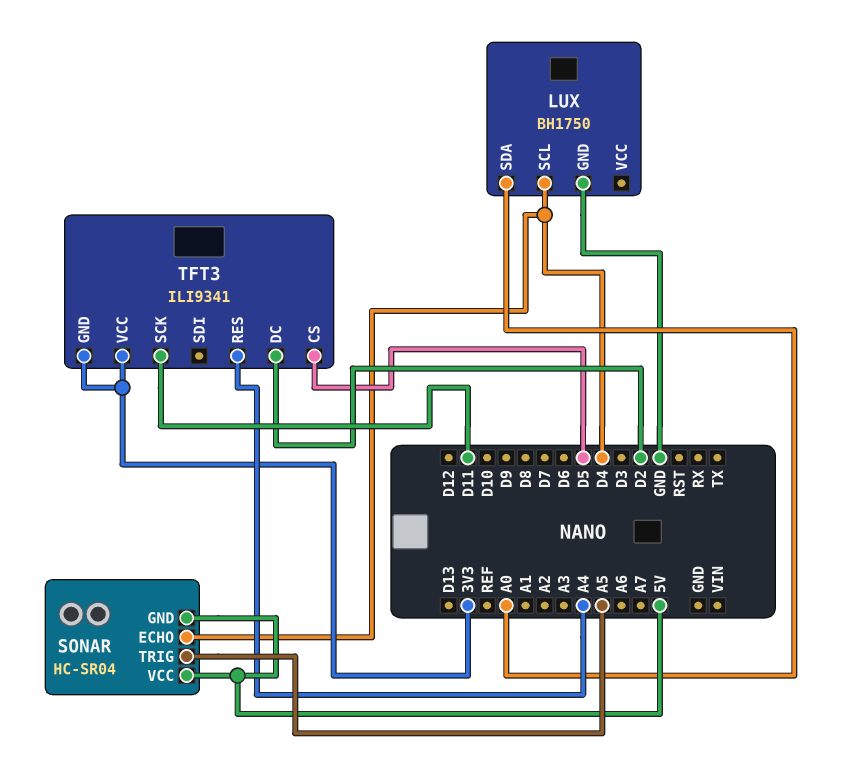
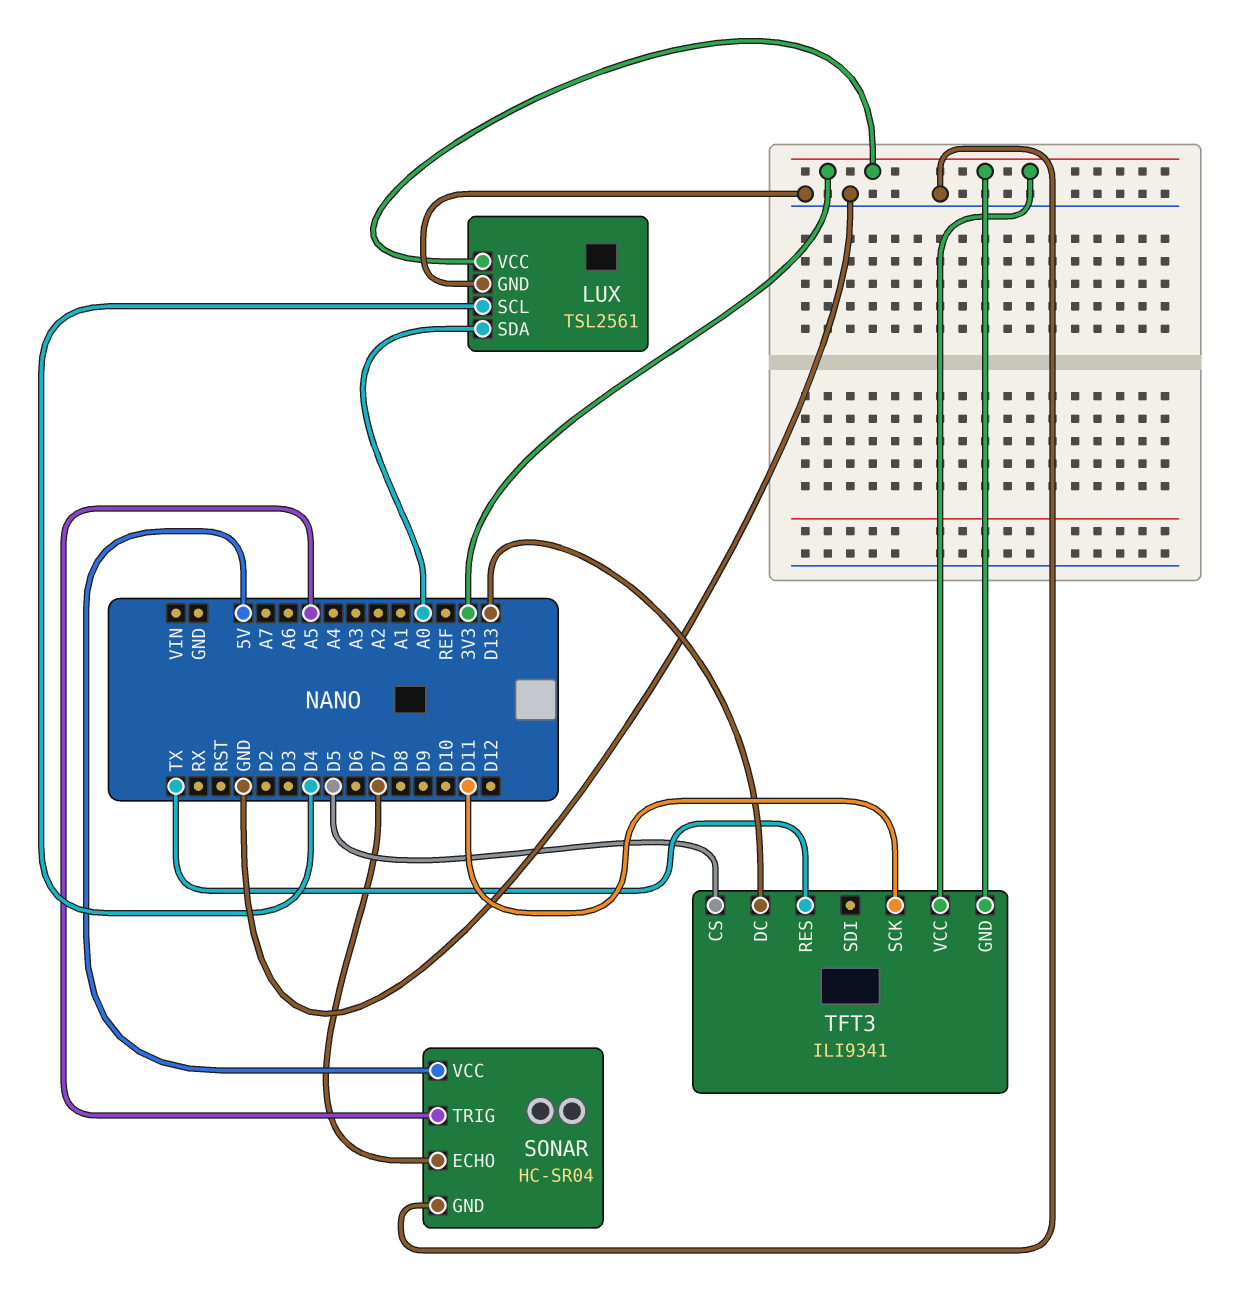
LUX: BH1750 -> TSL2561
LUX pin VCC: none -> 3V3
SONAR pin ECHO: D4 -> D7
SONAR pin GND: 5V -> GND
TFT3 pin DC: D2 -> D13
TFT3 pin RES: A4 -> TX

